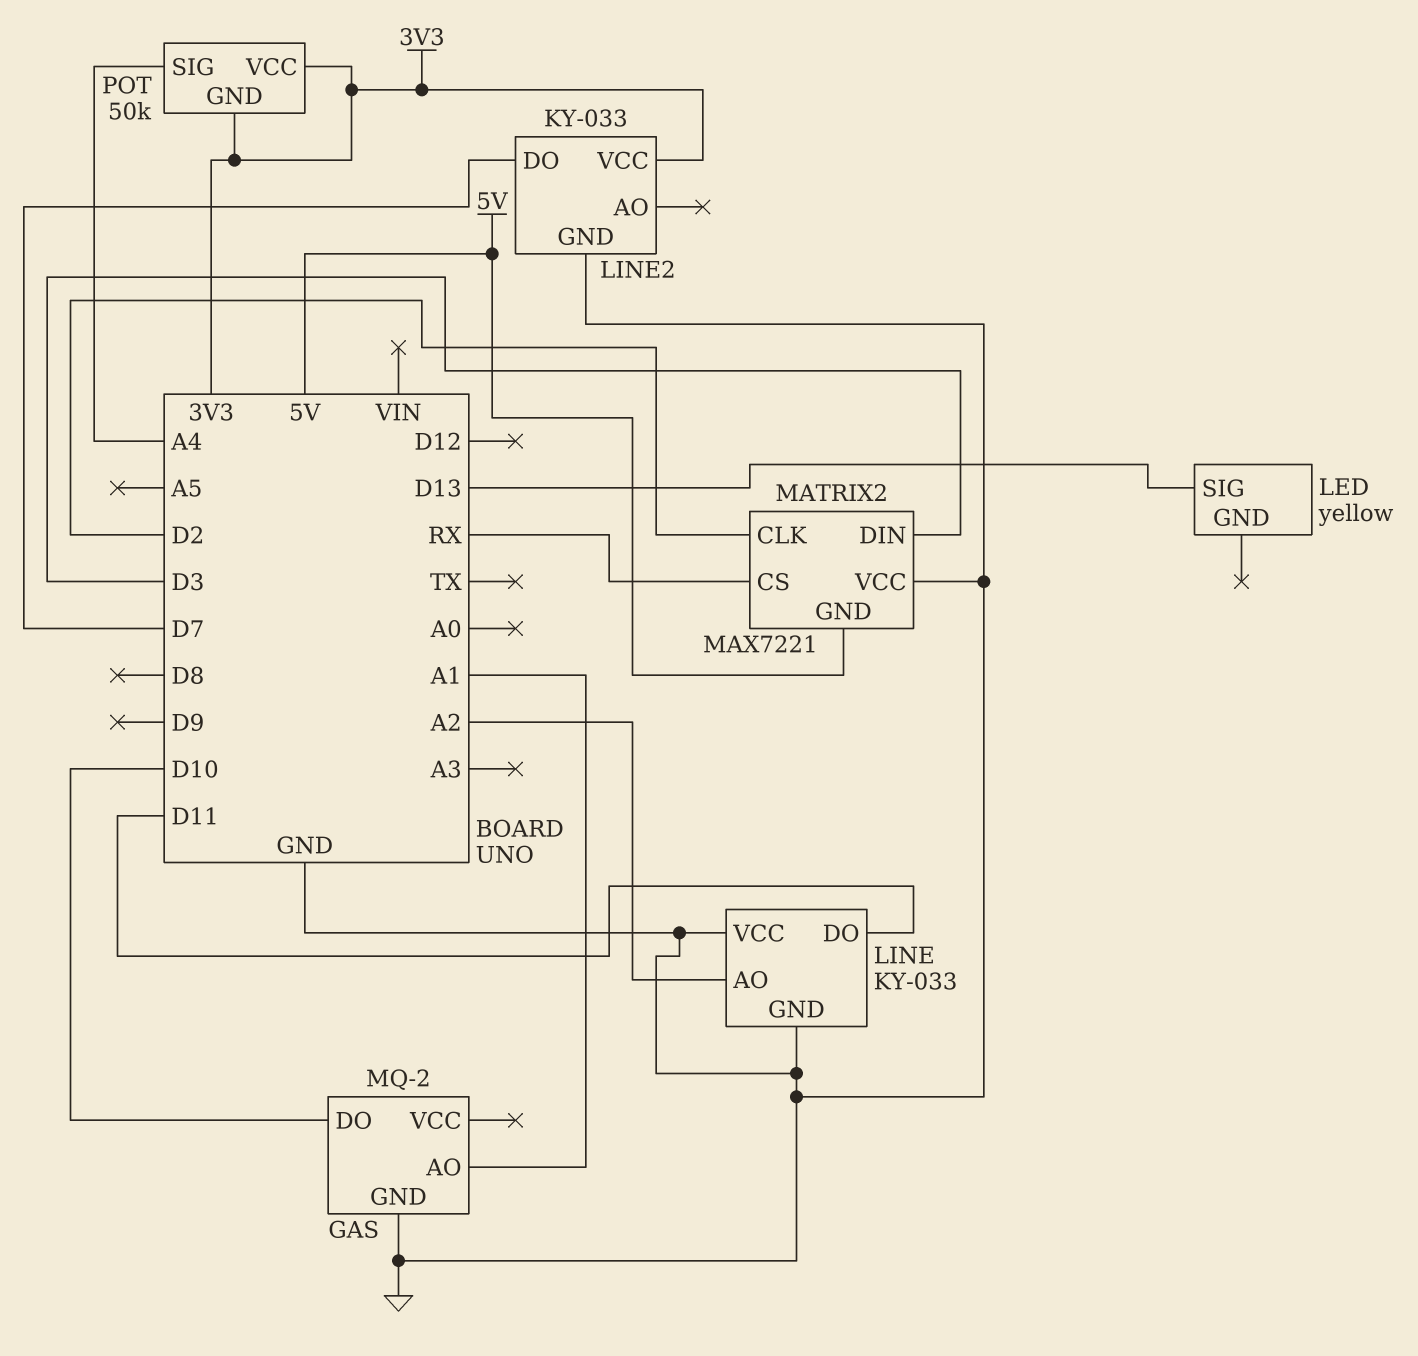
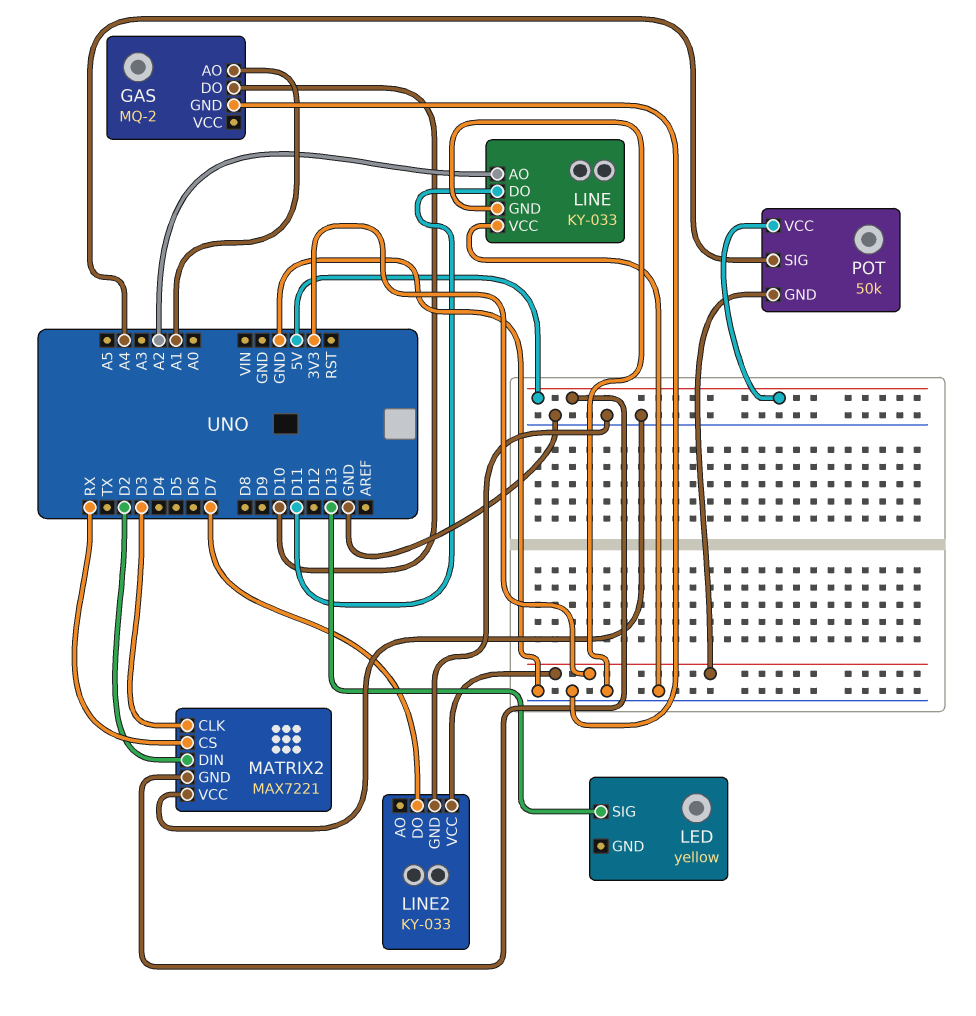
MATRIX2 pin CLK: D2 -> D3
MATRIX2 pin DIN: D3 -> D2
POT pin VCC: 3V3 -> 5V

